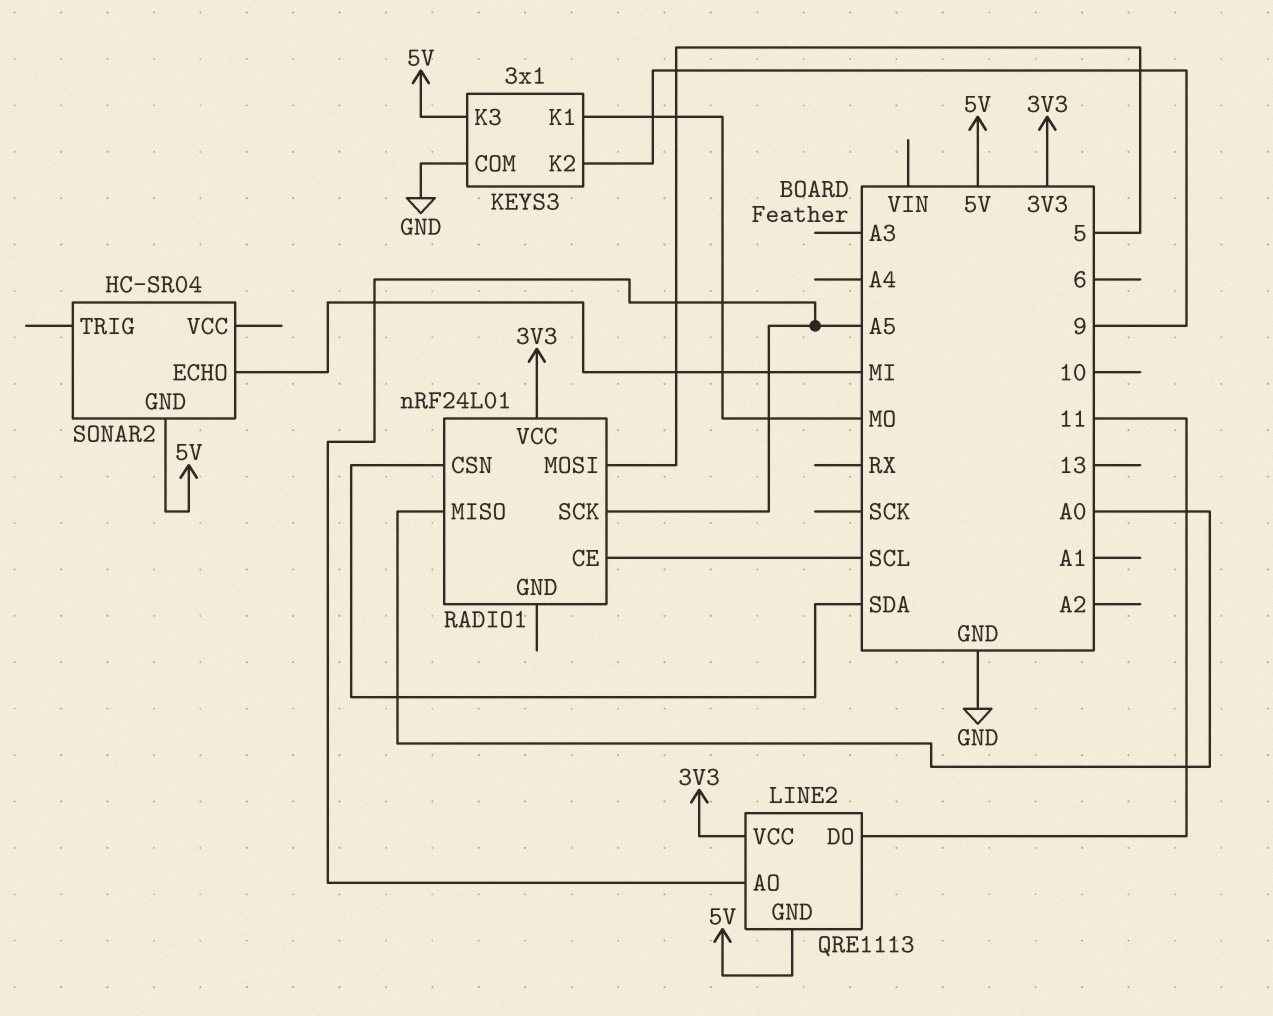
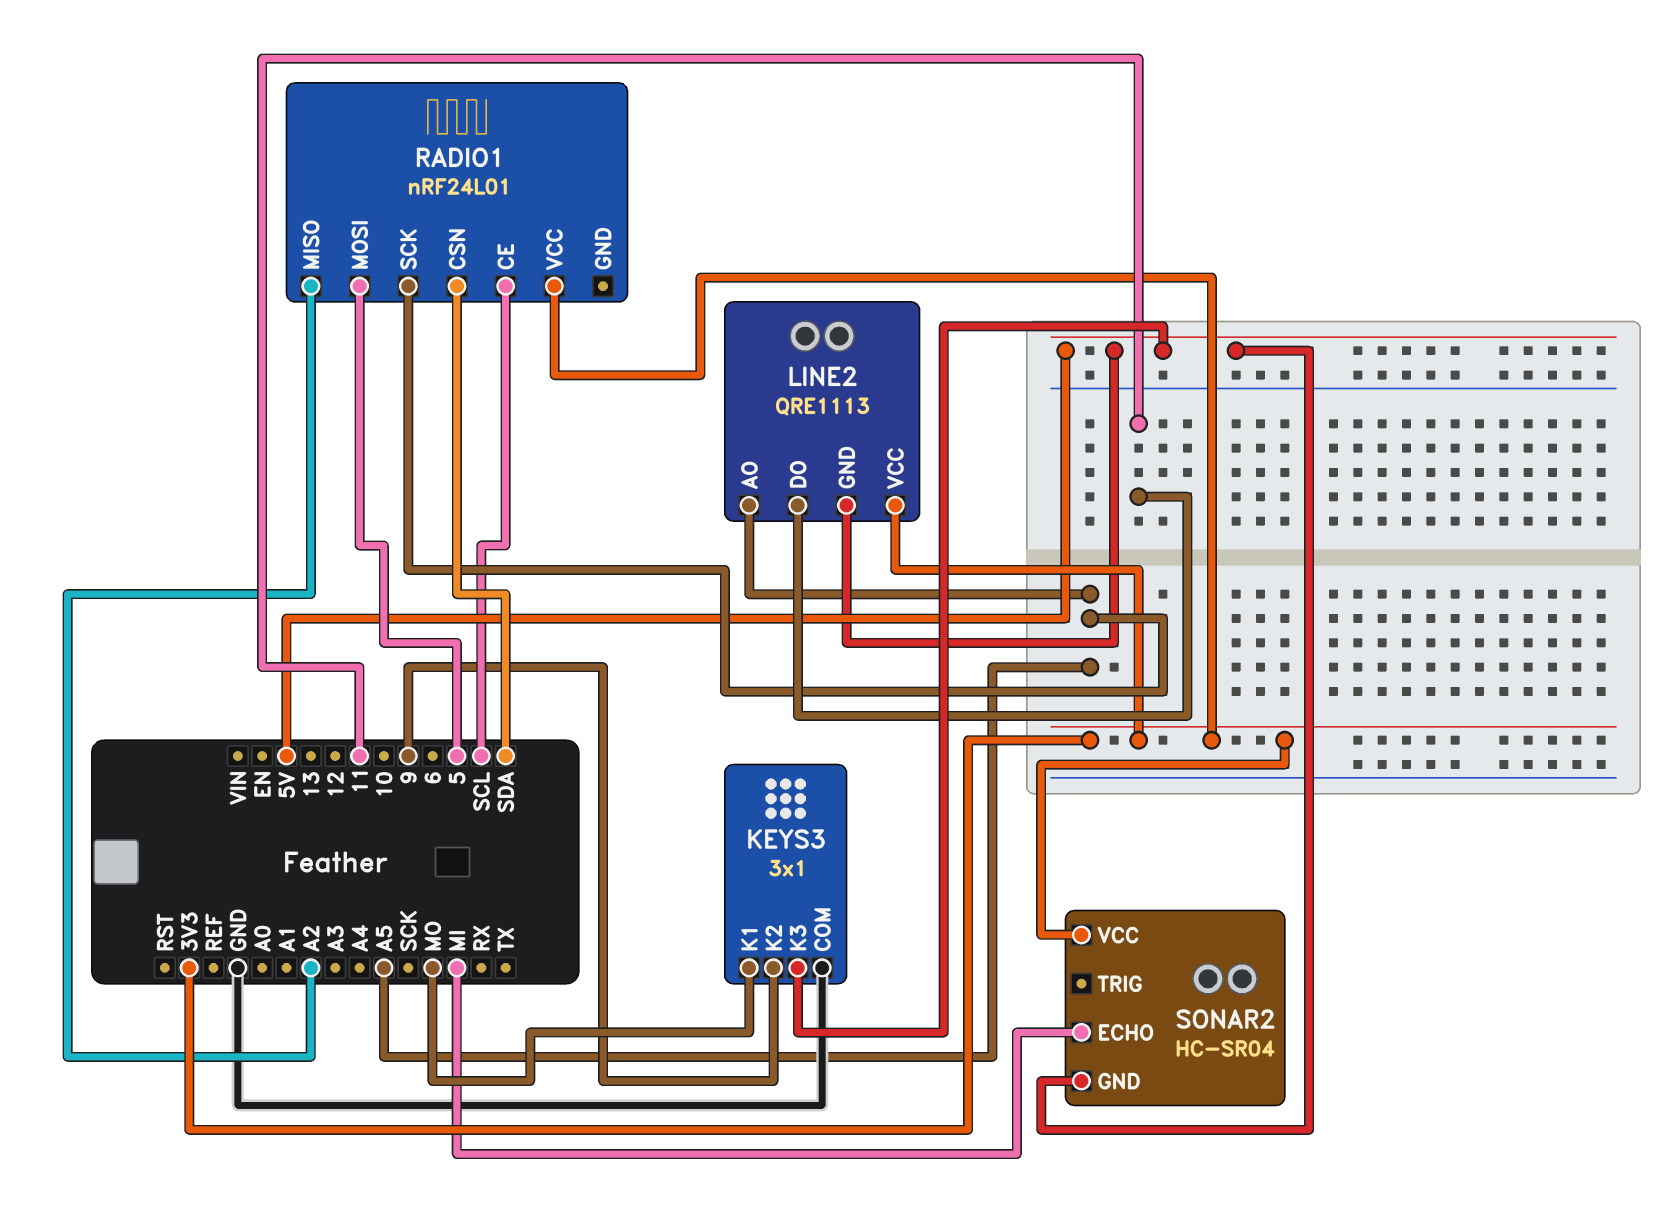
RADIO1 pin MISO: A0 -> A2
SONAR2 pin VCC: none -> 3V3

